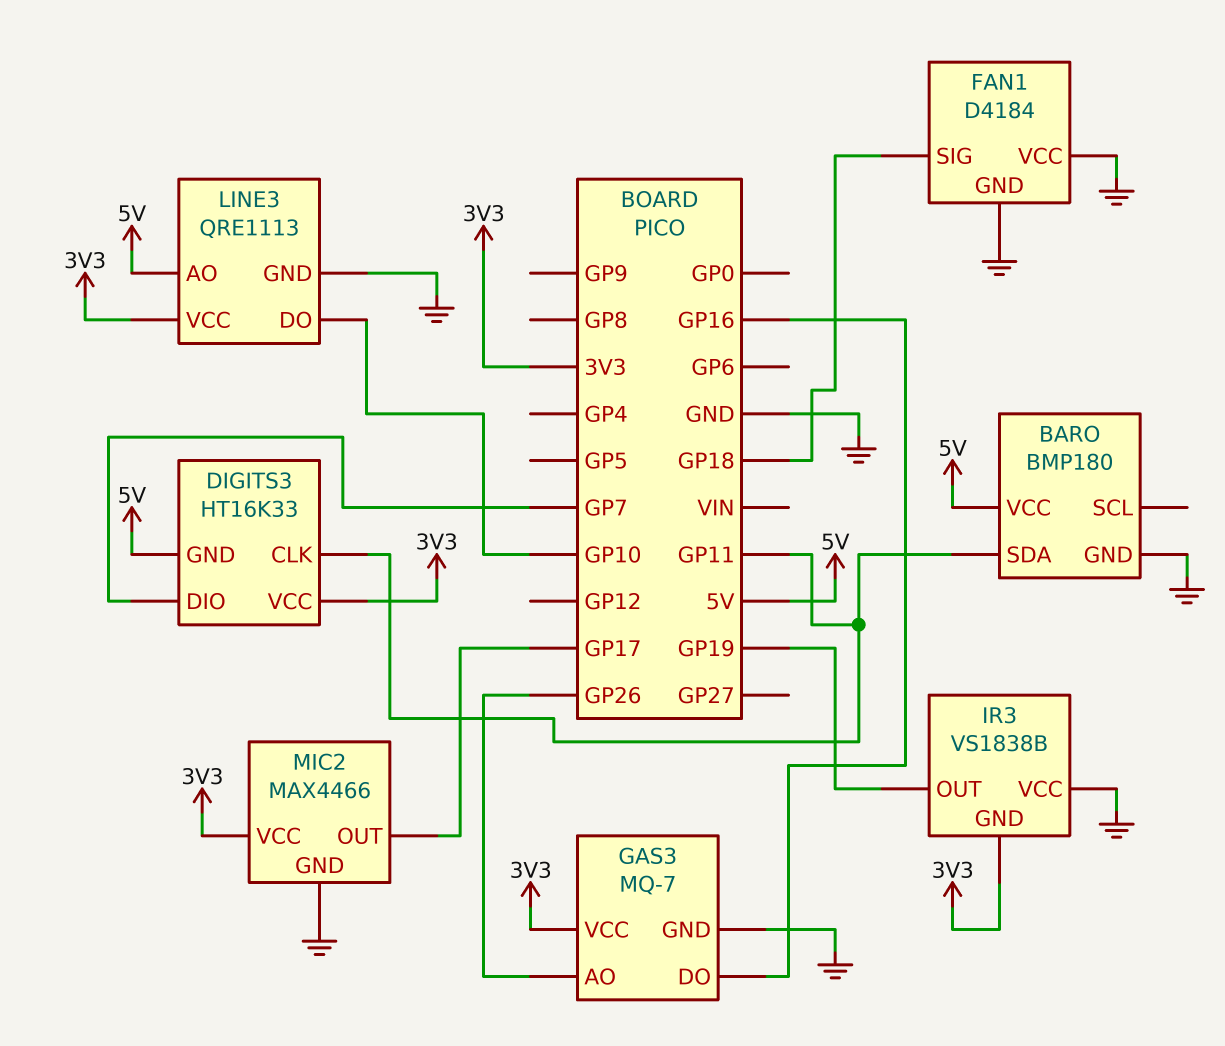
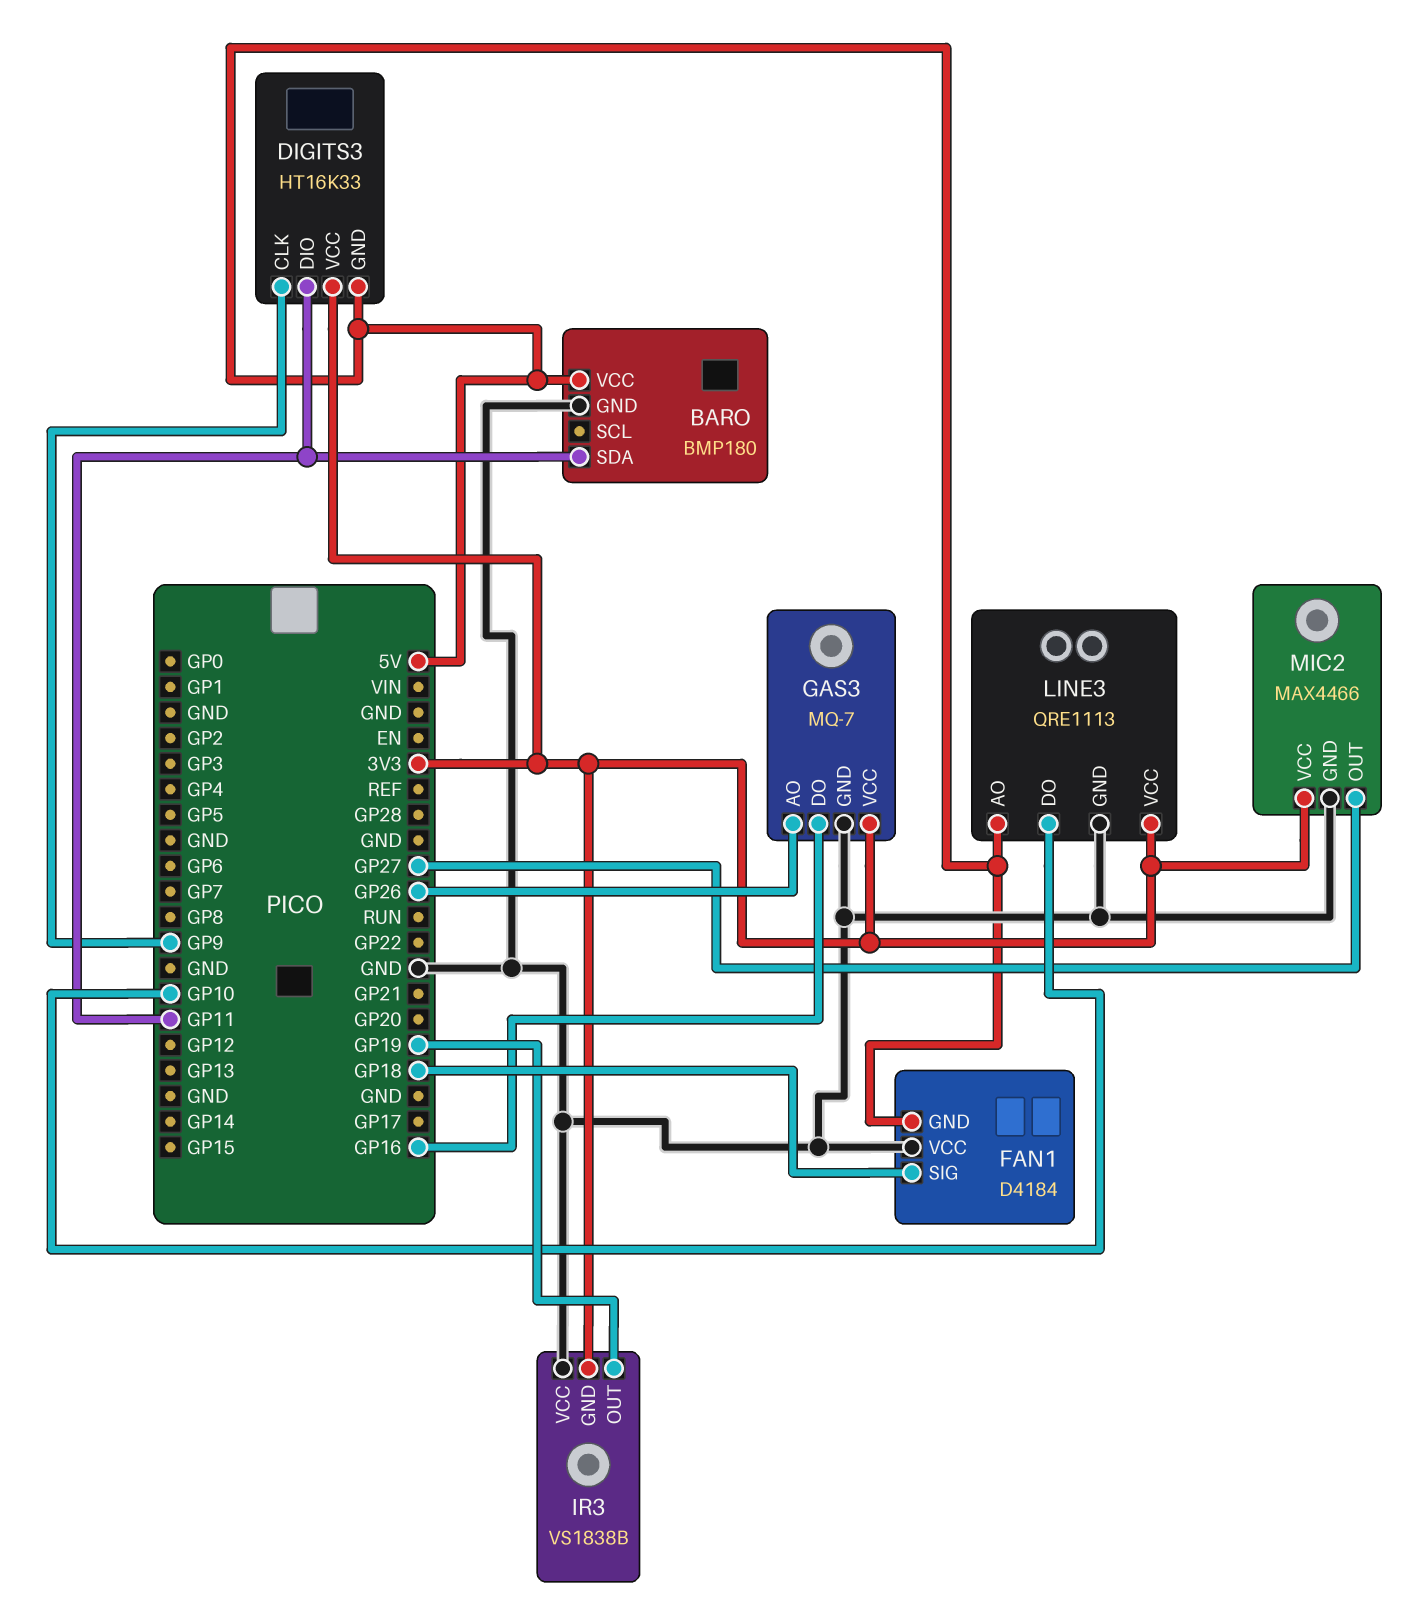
DIGITS3 pin CLK: GP11 -> GP9
DIGITS3 pin DIO: GP7 -> GP11
FAN1 pin GND: GND -> 5V
MIC2 pin OUT: GP17 -> GP27

